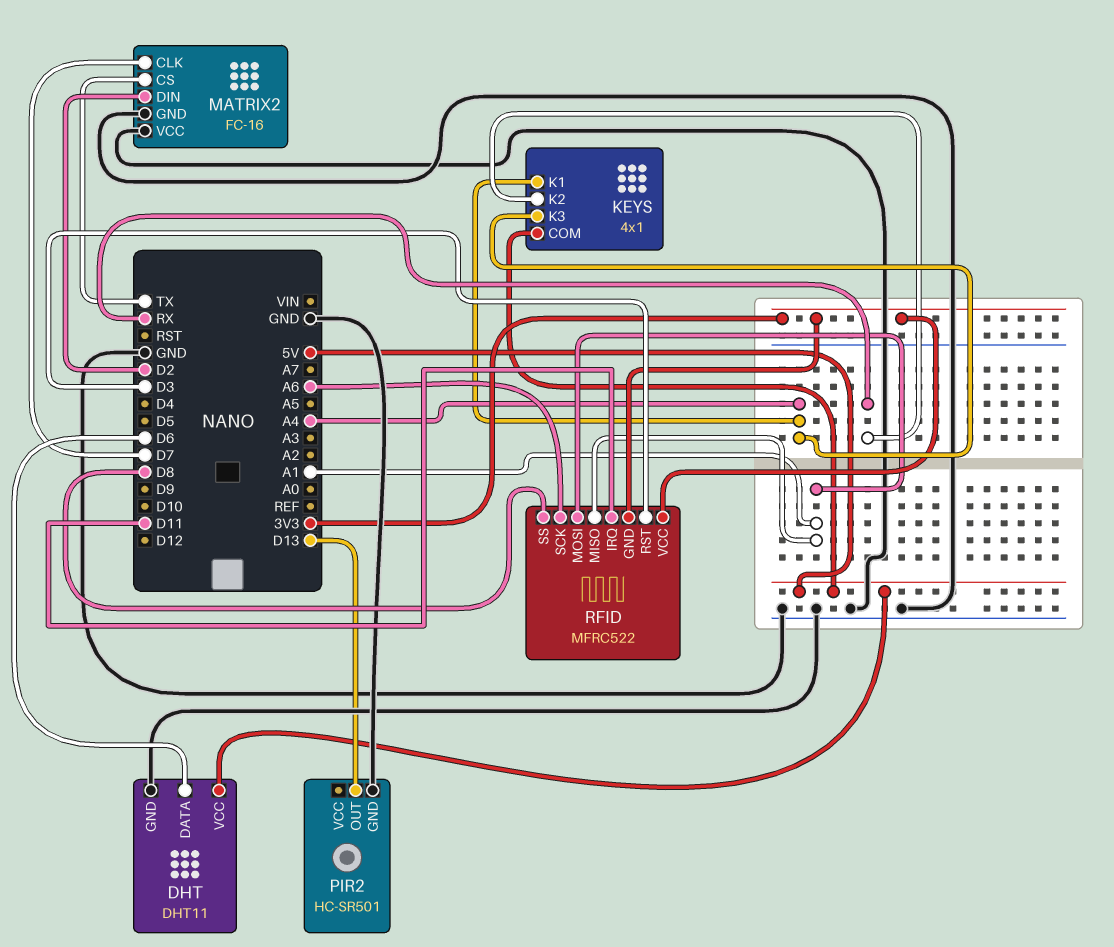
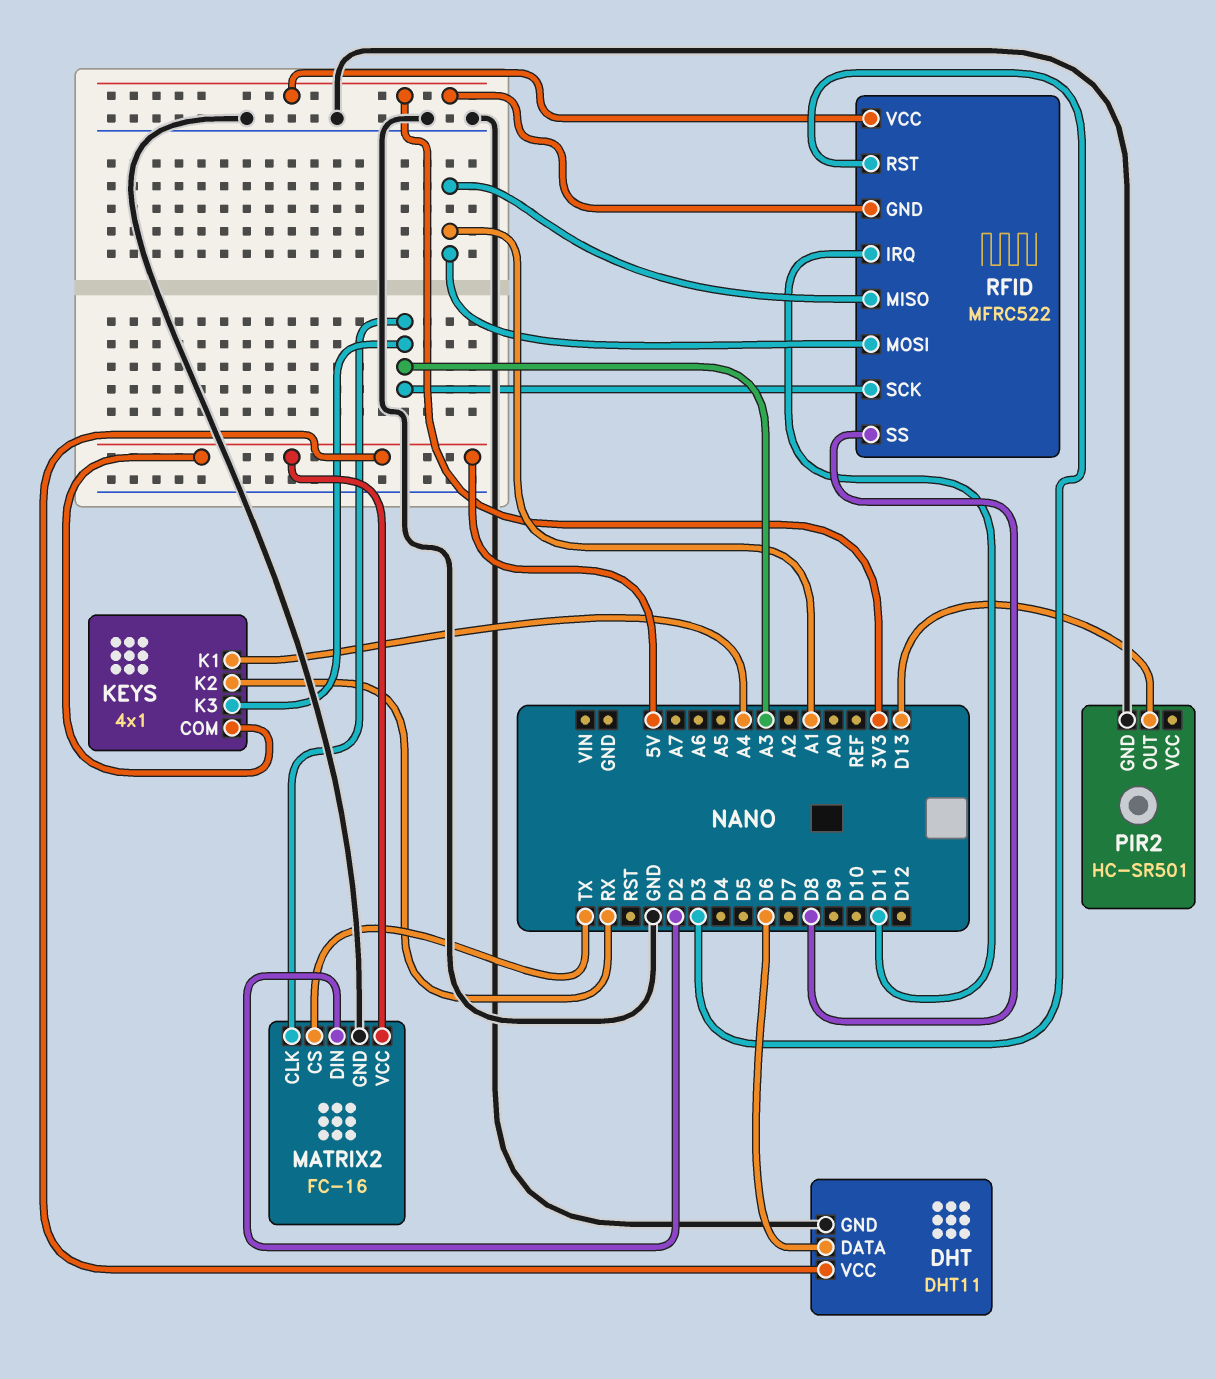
KEYS pin K3: A4 -> A3
MATRIX2 pin CLK: D7 -> A3
MATRIX2 pin VCC: GND -> 5V
RFID pin SCK: A6 -> A3

